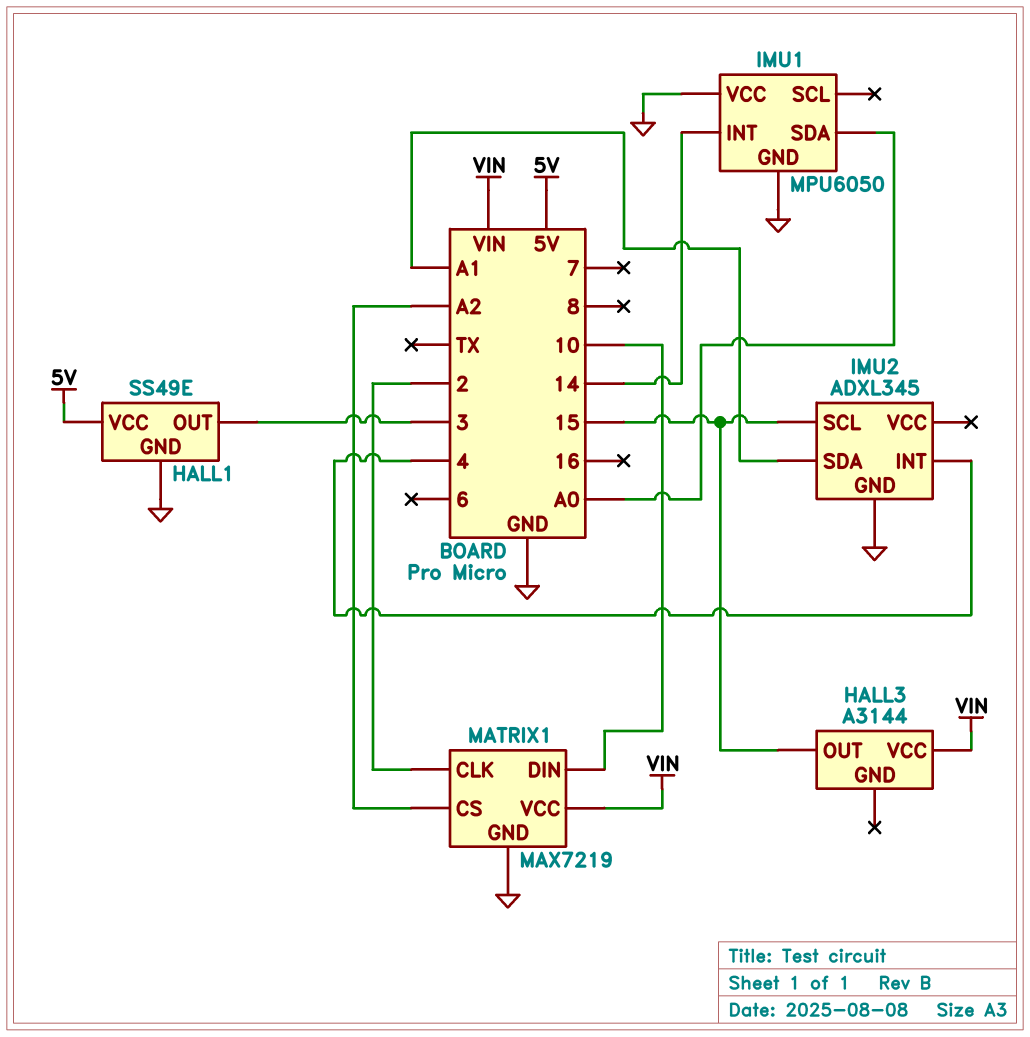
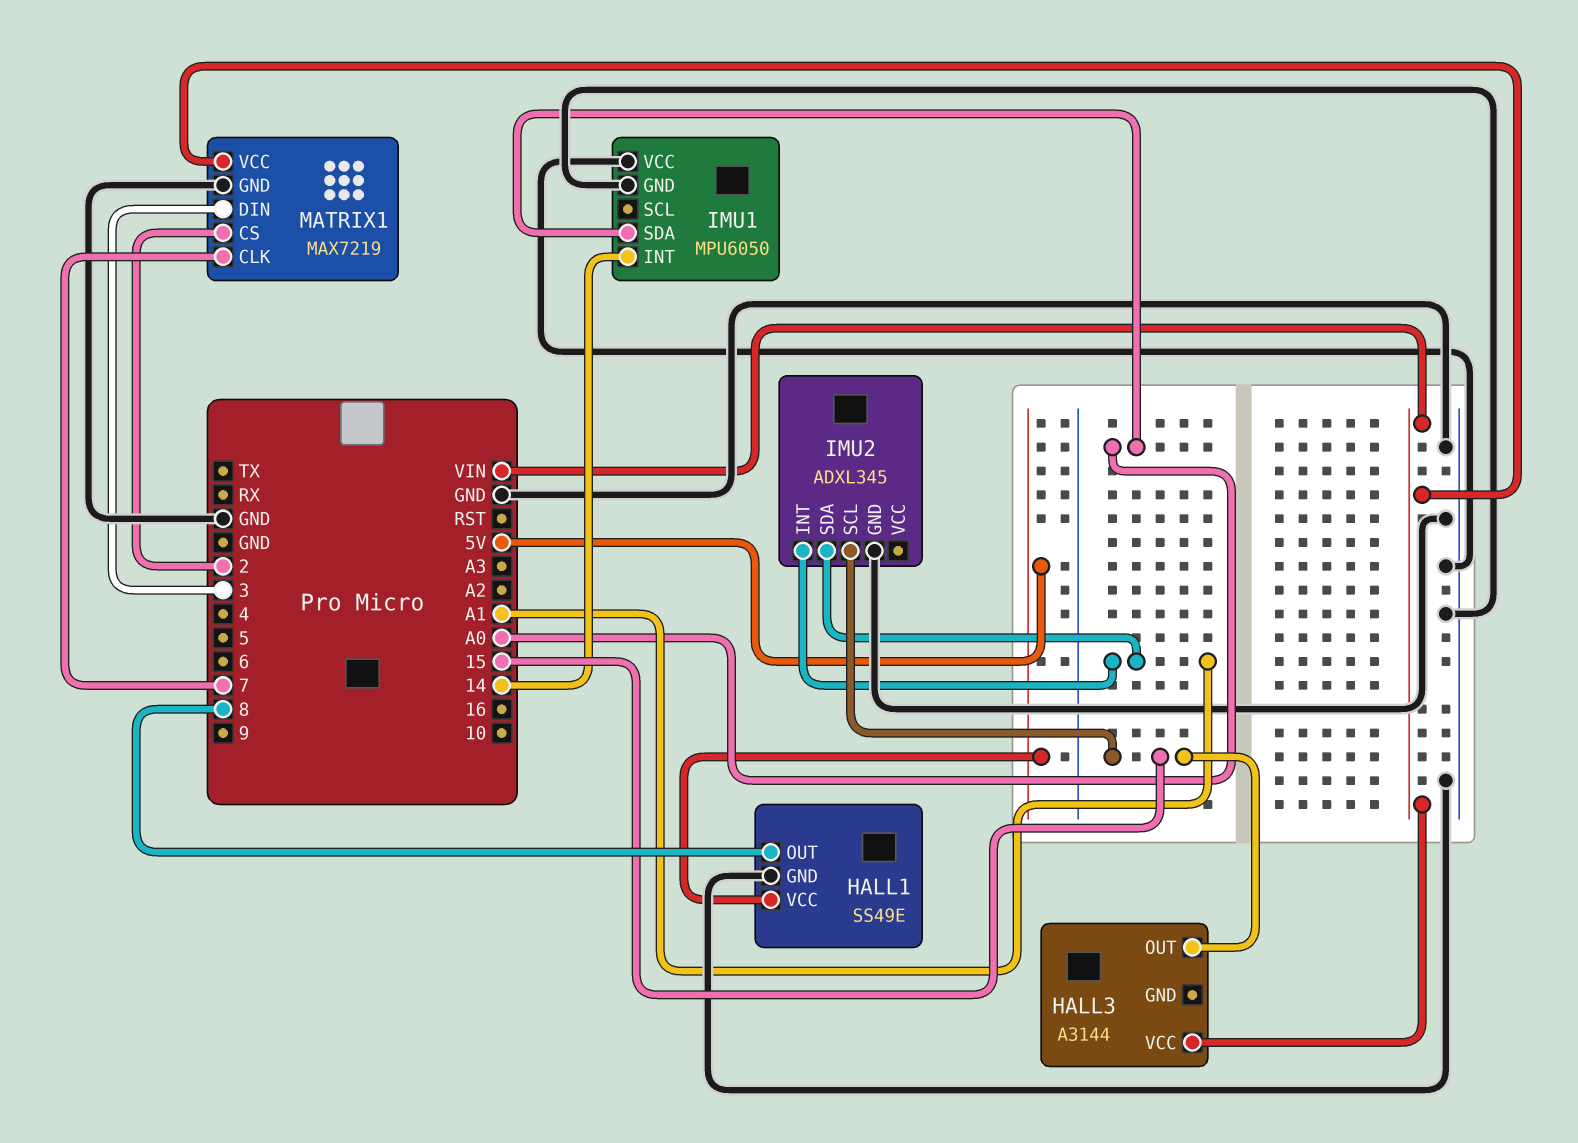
HALL1 pin OUT: 3 -> 8
IMU2 pin INT: 4 -> A1
MATRIX1 pin CLK: 2 -> 7
MATRIX1 pin CS: A2 -> 2
MATRIX1 pin DIN: 10 -> 3

